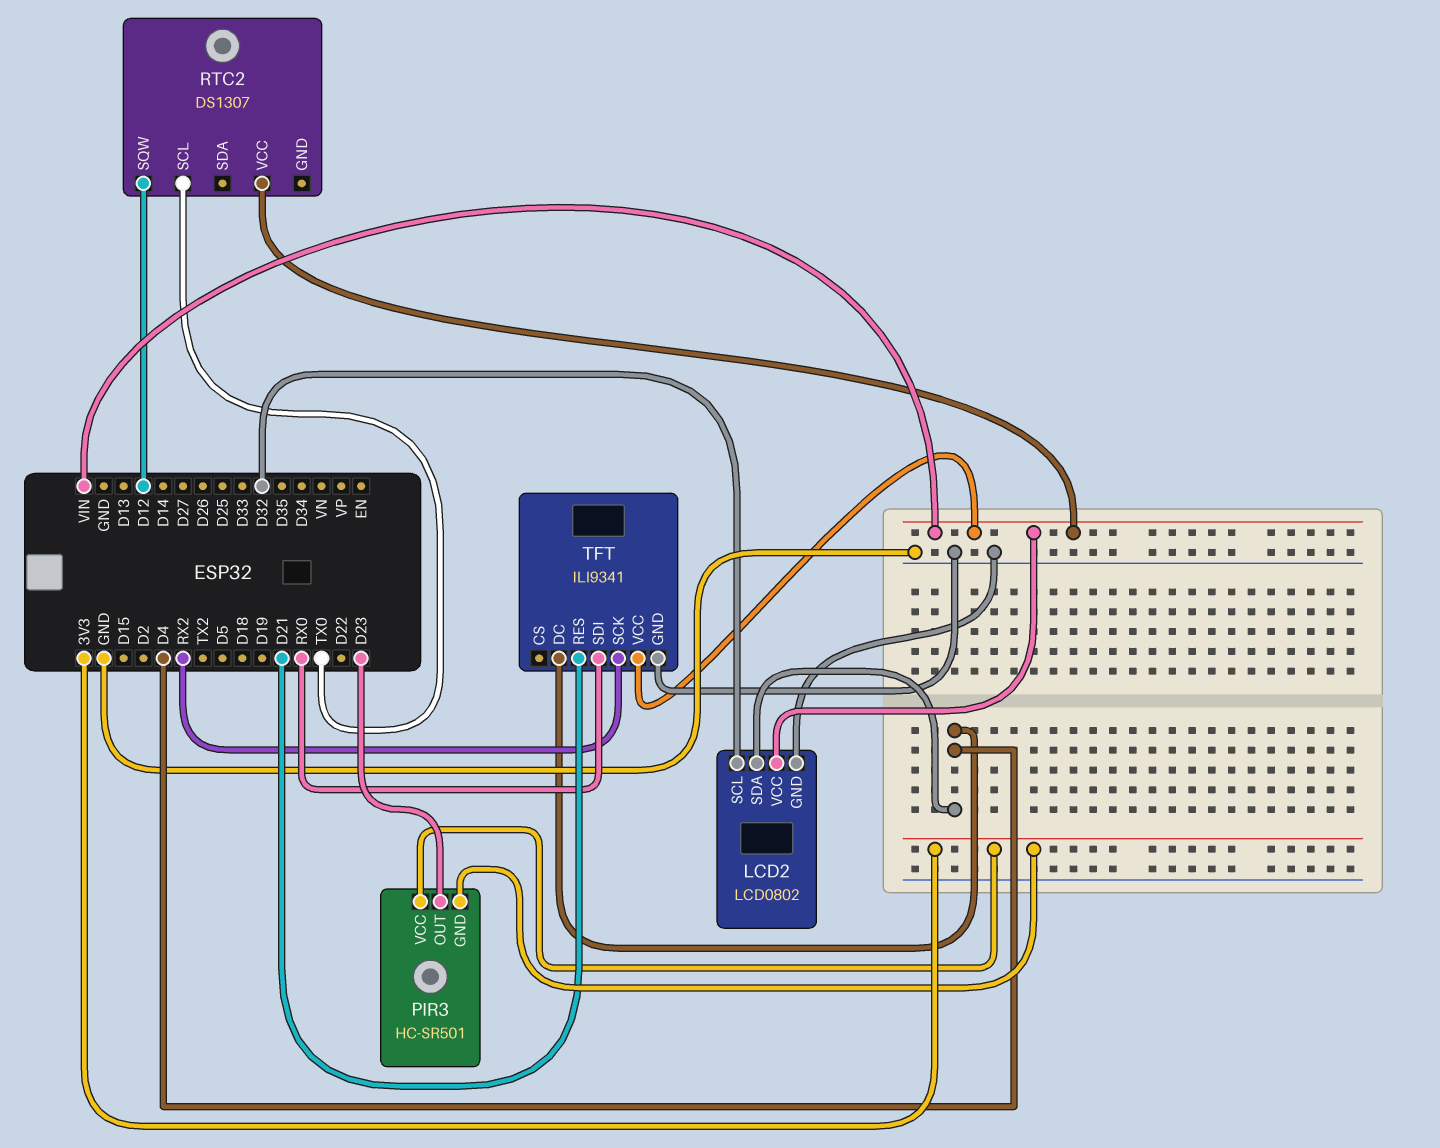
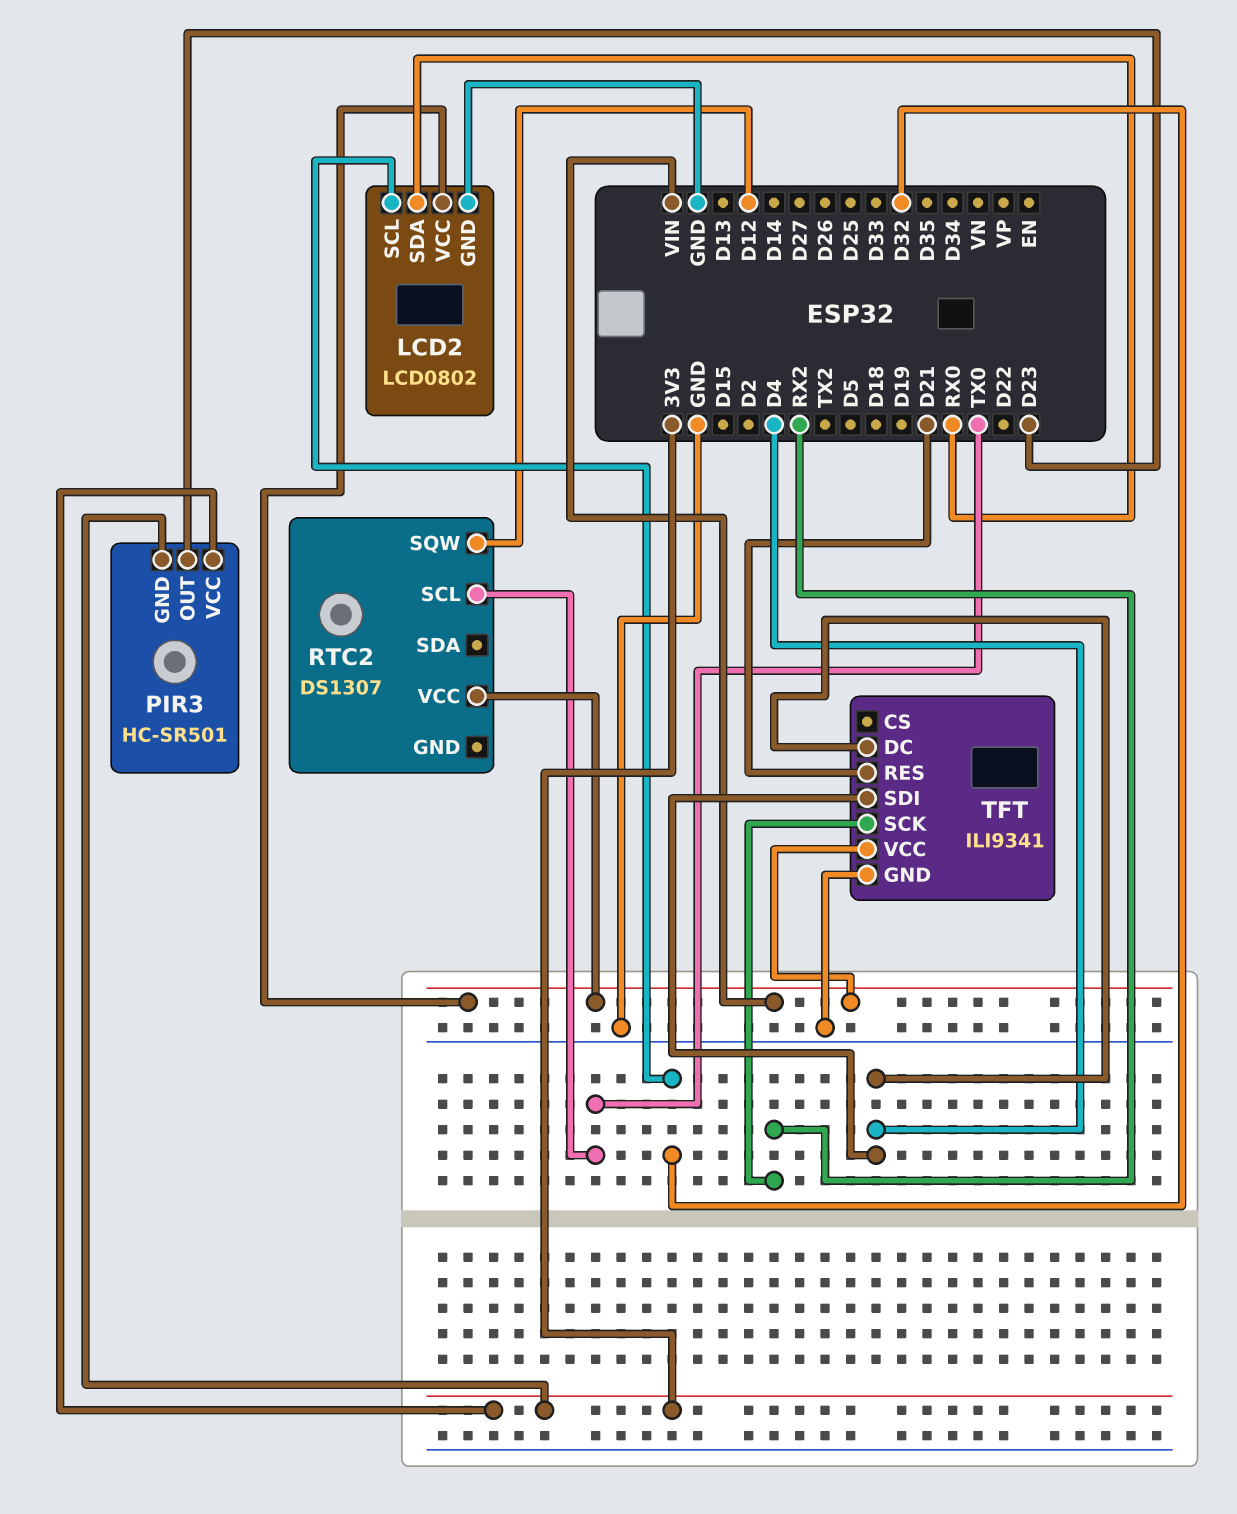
LCD2 pin SDA: D4 -> RX0
TFT pin SDI: RX0 -> D4

